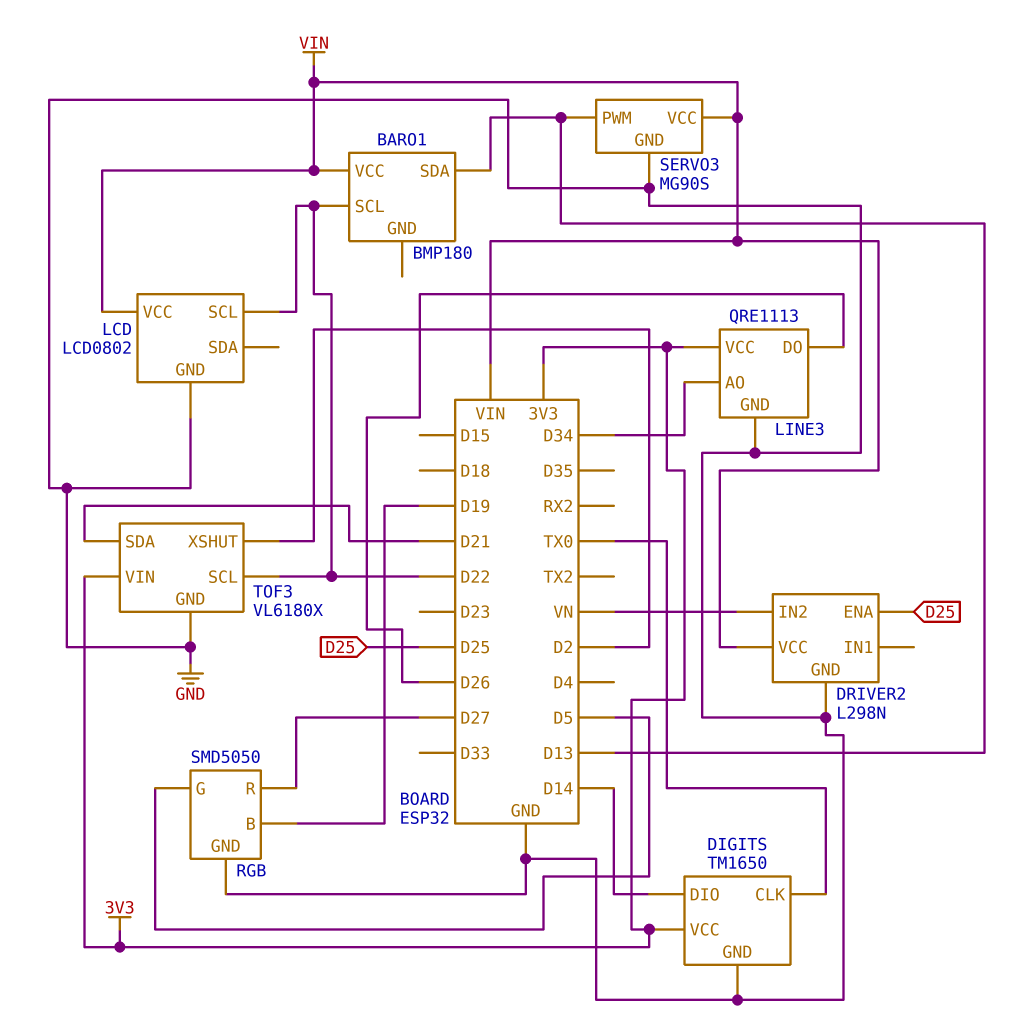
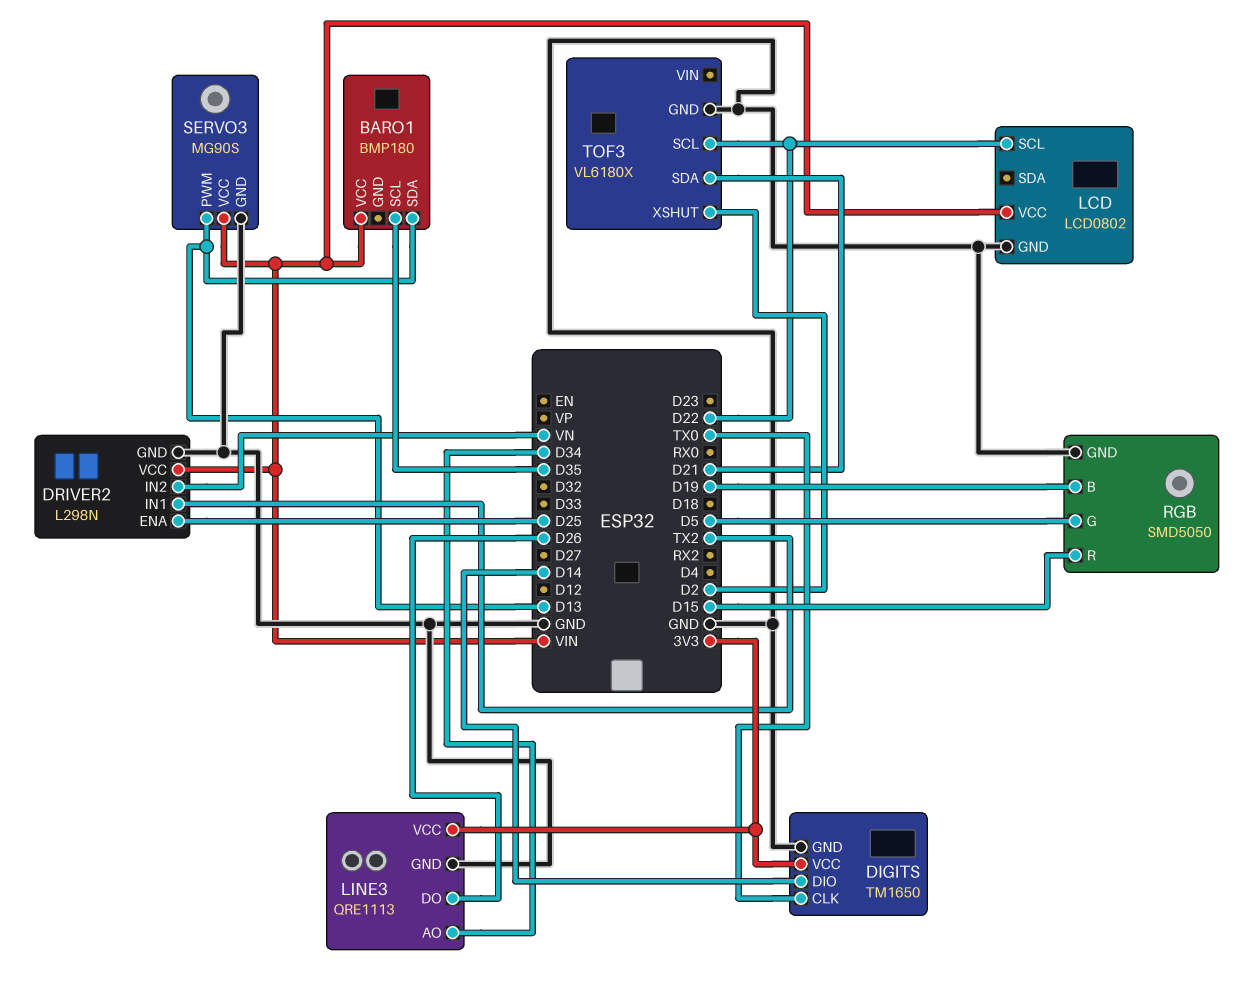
BARO1 pin SCL: D22 -> D35
DRIVER2 pin IN1: none -> TX2
RGB pin R: D27 -> D15
TOF3 pin VIN: 3V3 -> none

